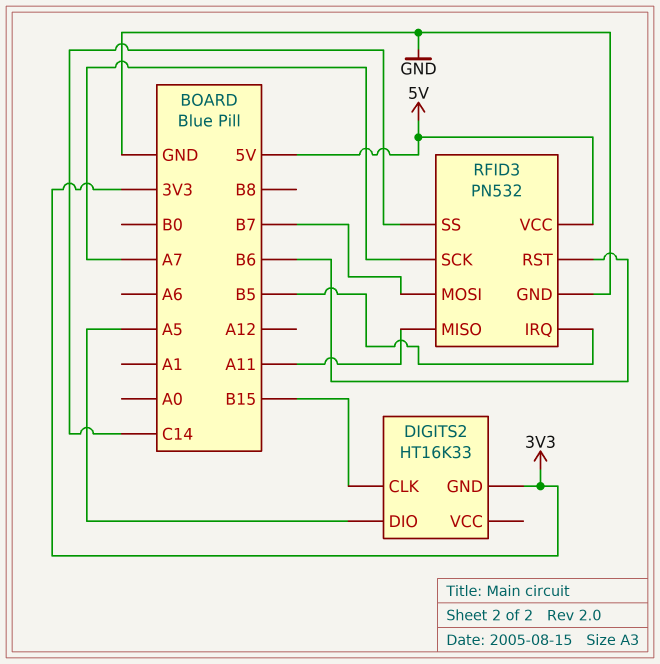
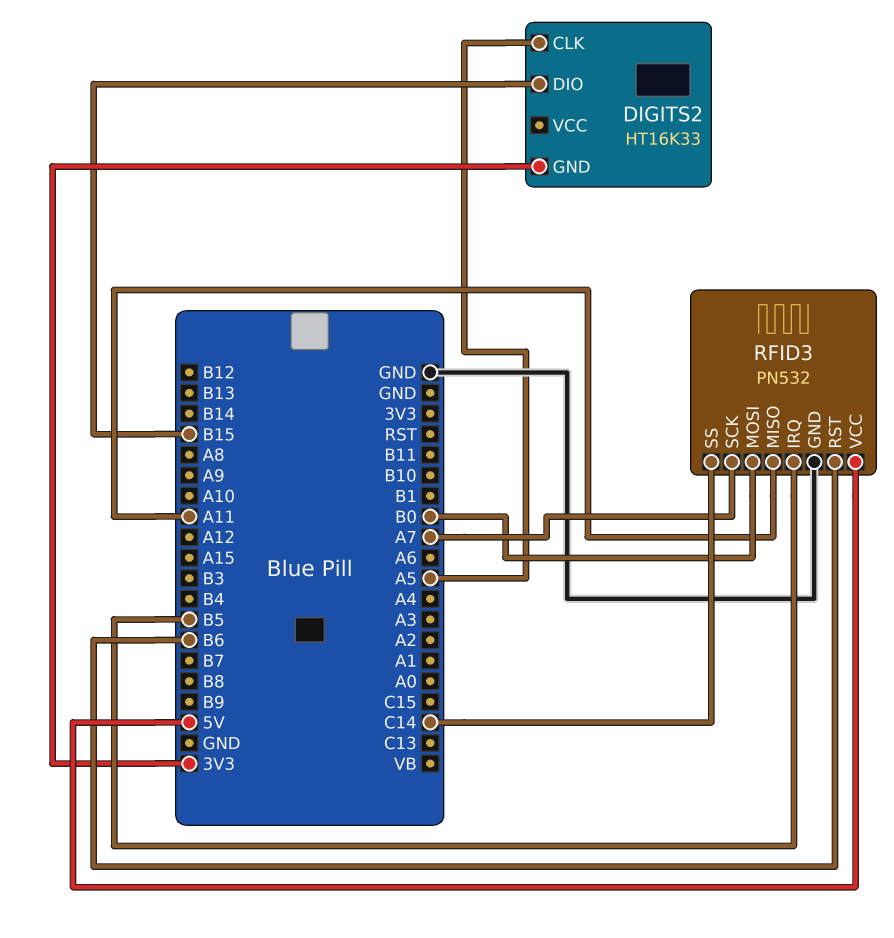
DIGITS2 pin CLK: B15 -> A5
DIGITS2 pin DIO: A5 -> B15
RFID3 pin MOSI: B7 -> B0

